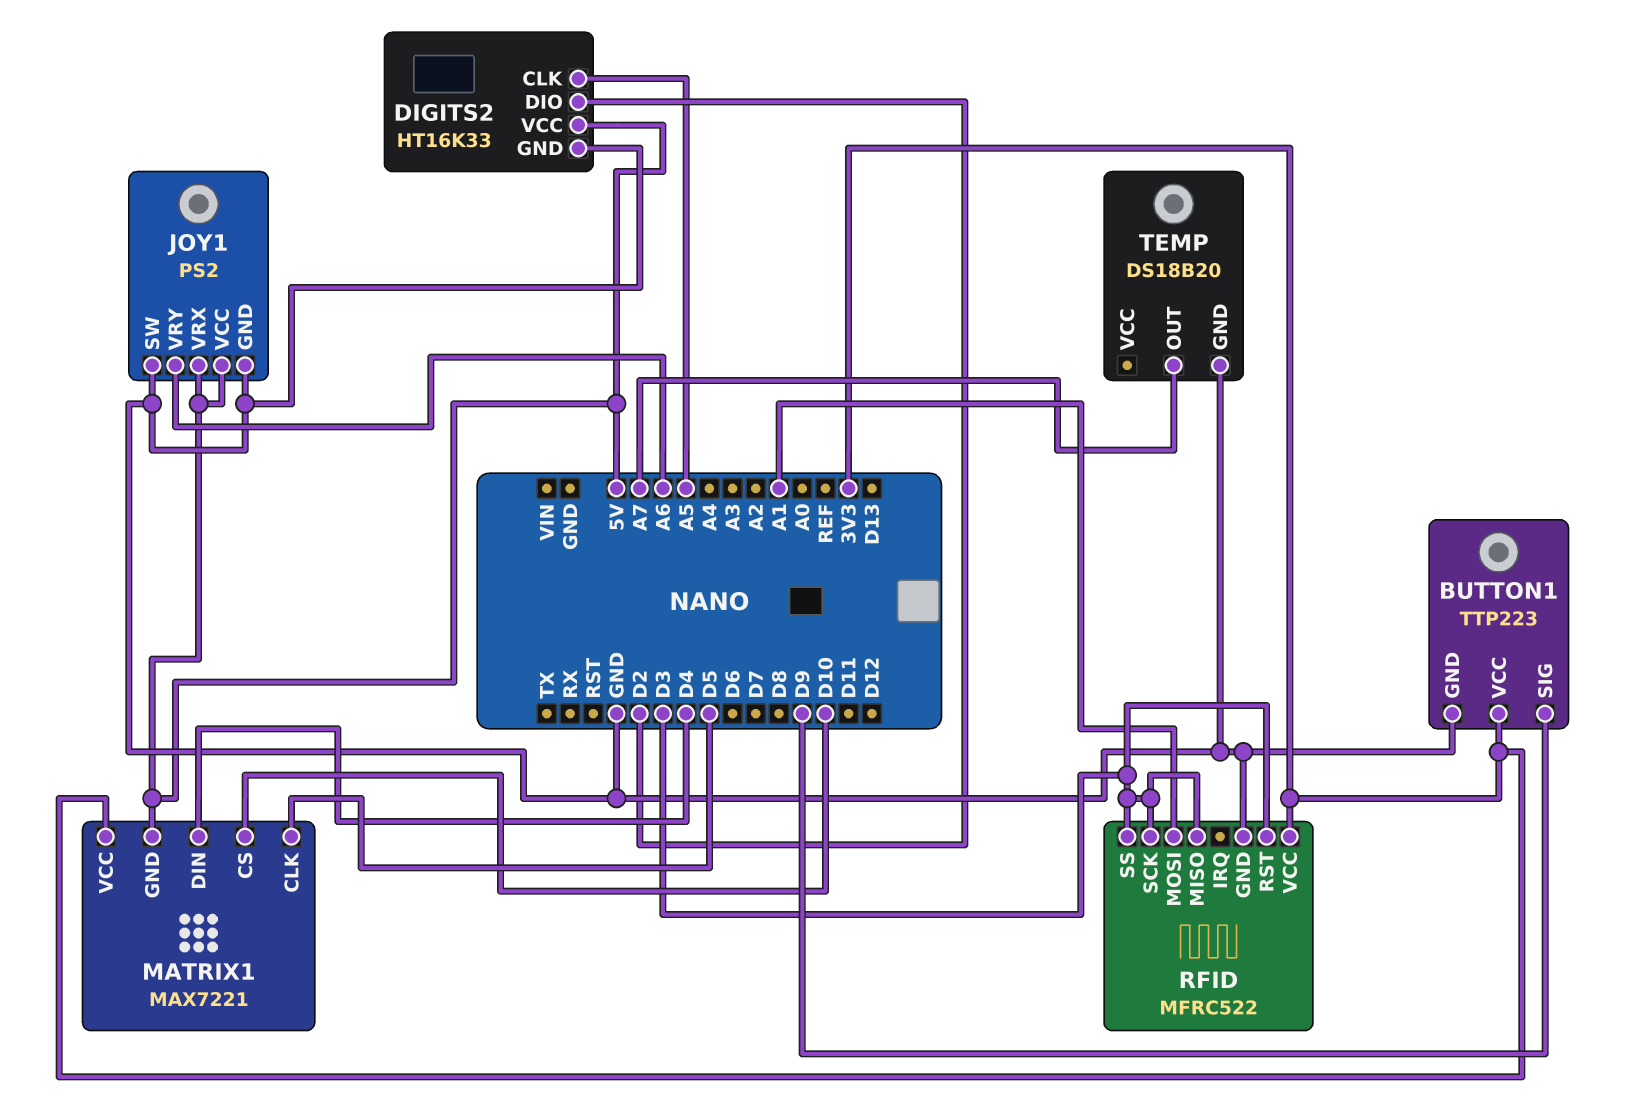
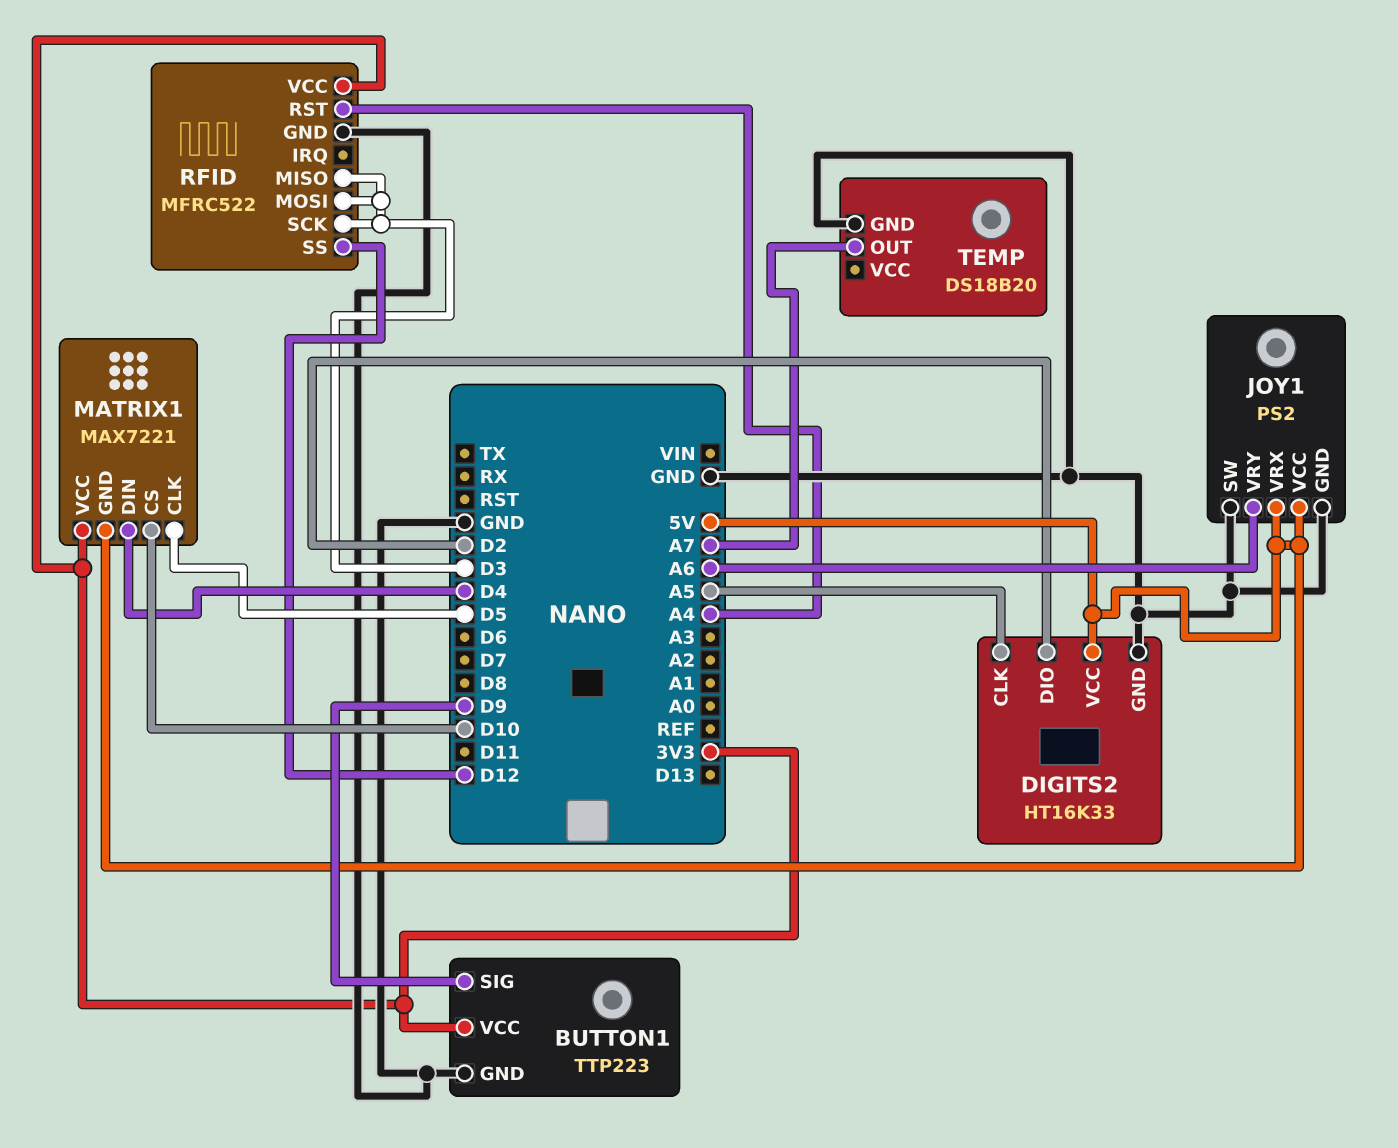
RFID pin MOSI: A1 -> D3
RFID pin RST: D3 -> A4
RFID pin SS: D3 -> D12

